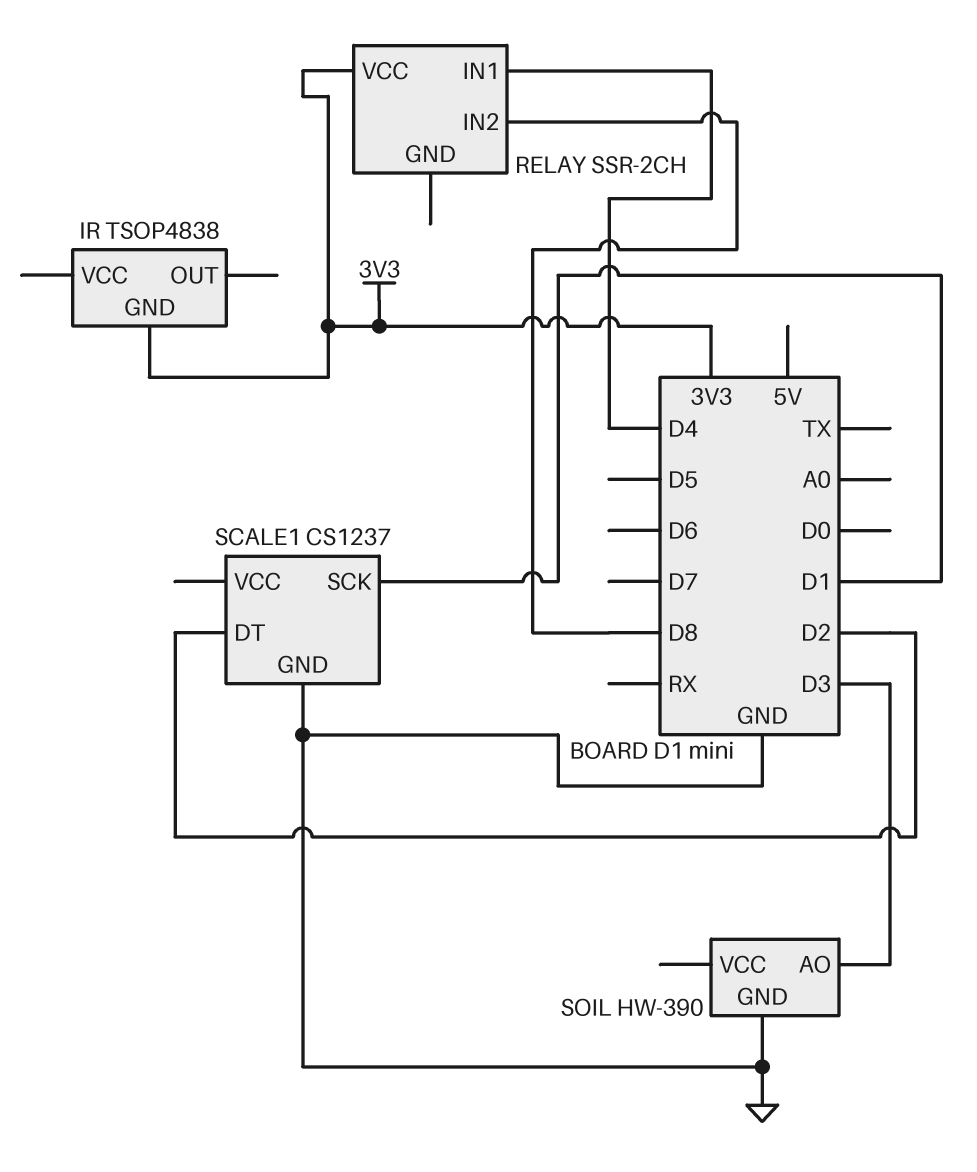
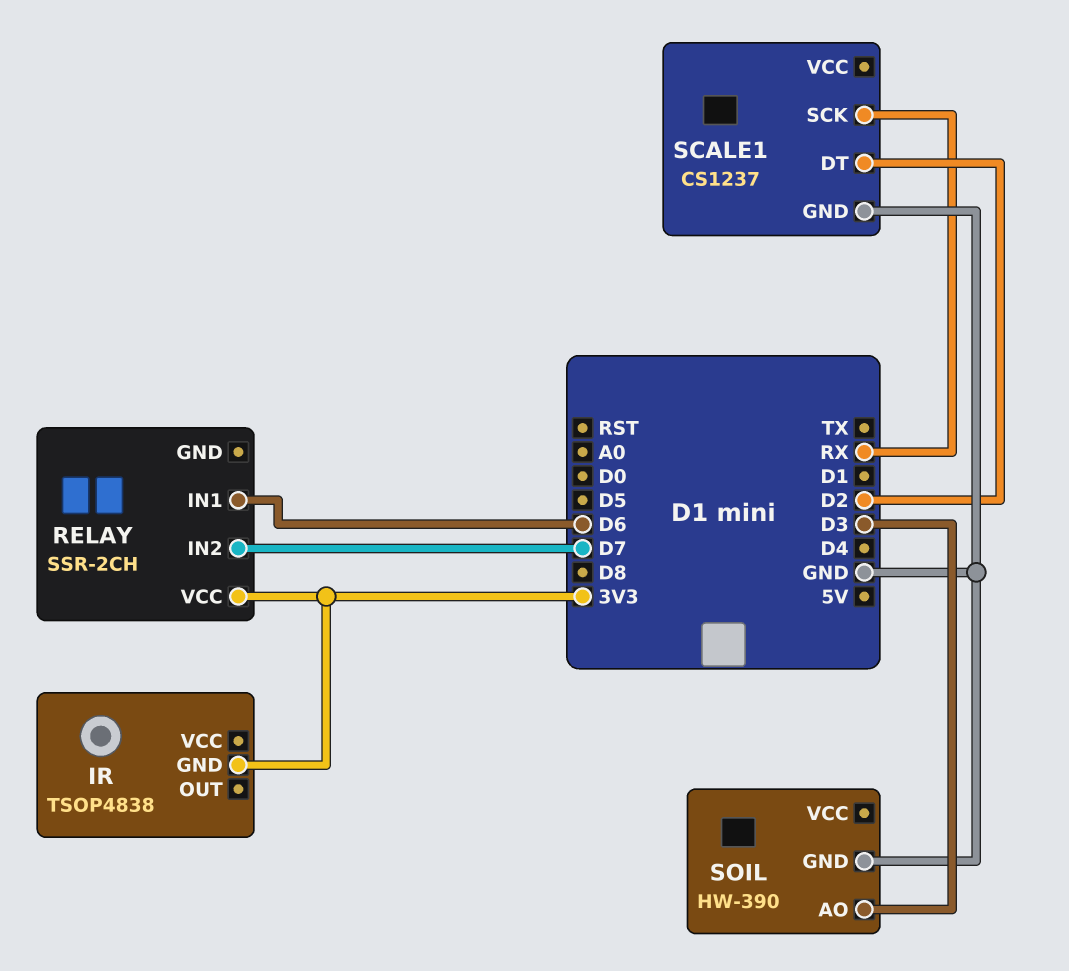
RELAY pin IN1: D4 -> D6
RELAY pin IN2: D8 -> D7
SCALE1 pin SCK: D1 -> RX

